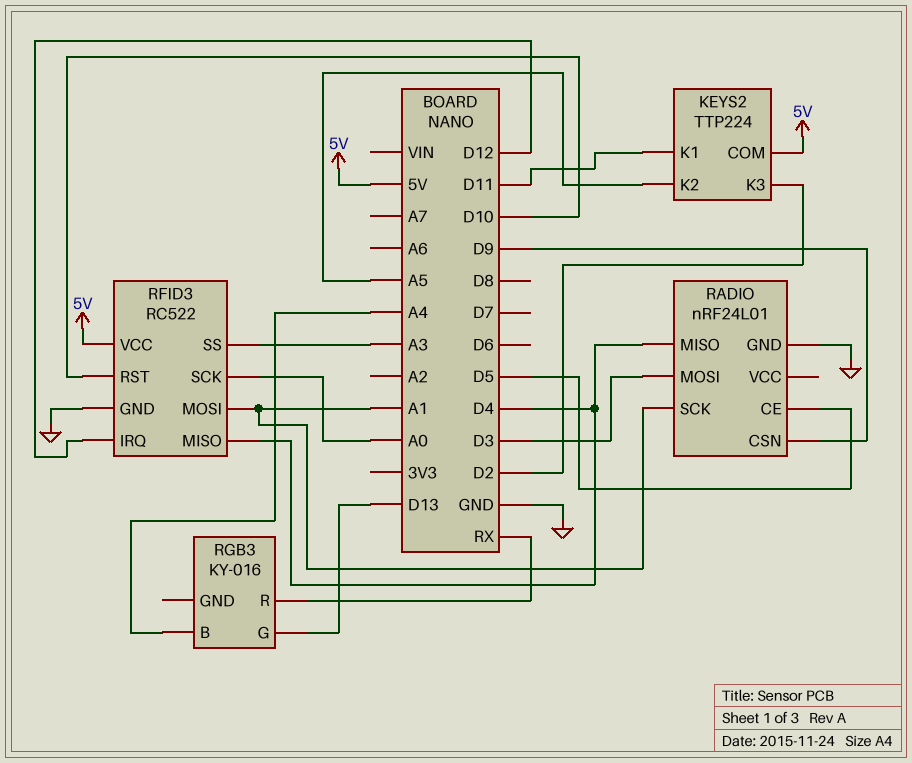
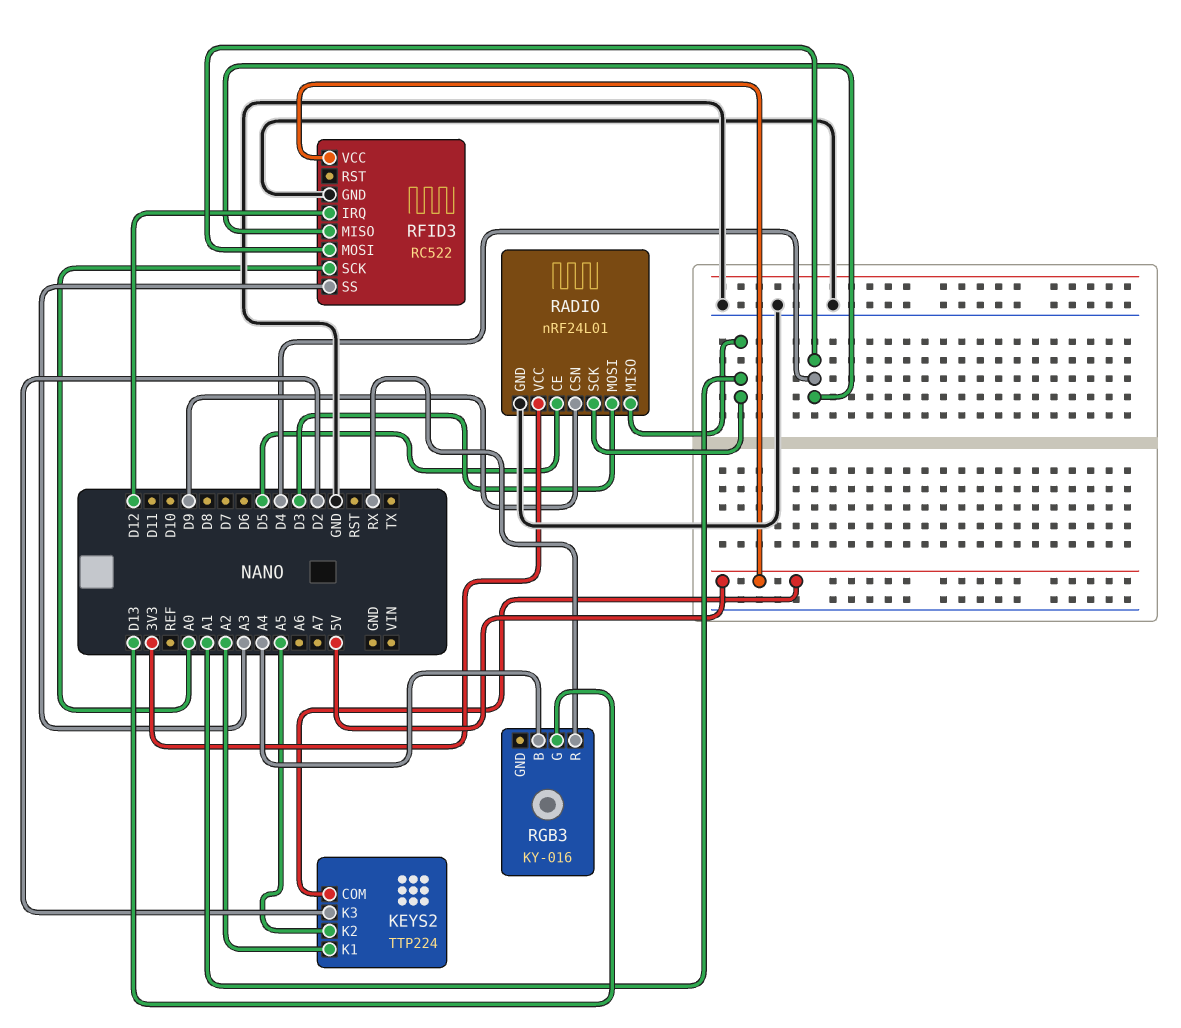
KEYS2 pin K1: D11 -> A2
RADIO pin MISO: D4 -> A1
RADIO pin VCC: none -> 3V3
RFID3 pin MOSI: A1 -> D4
RFID3 pin RST: D10 -> none

